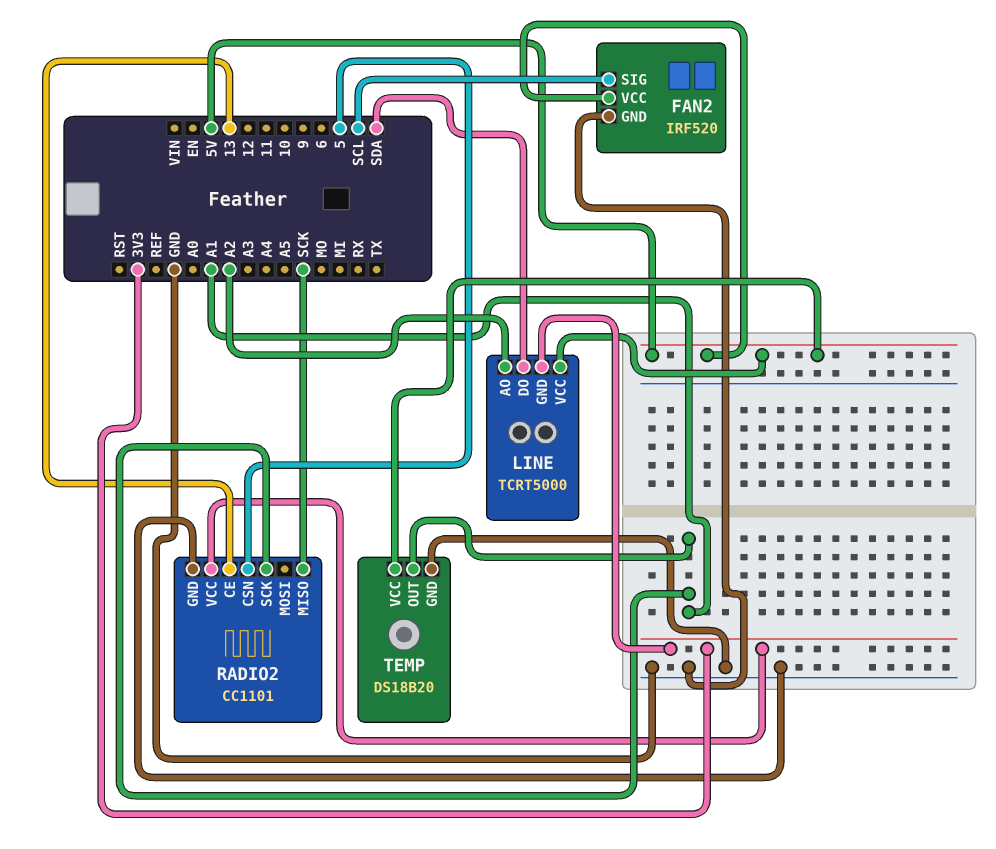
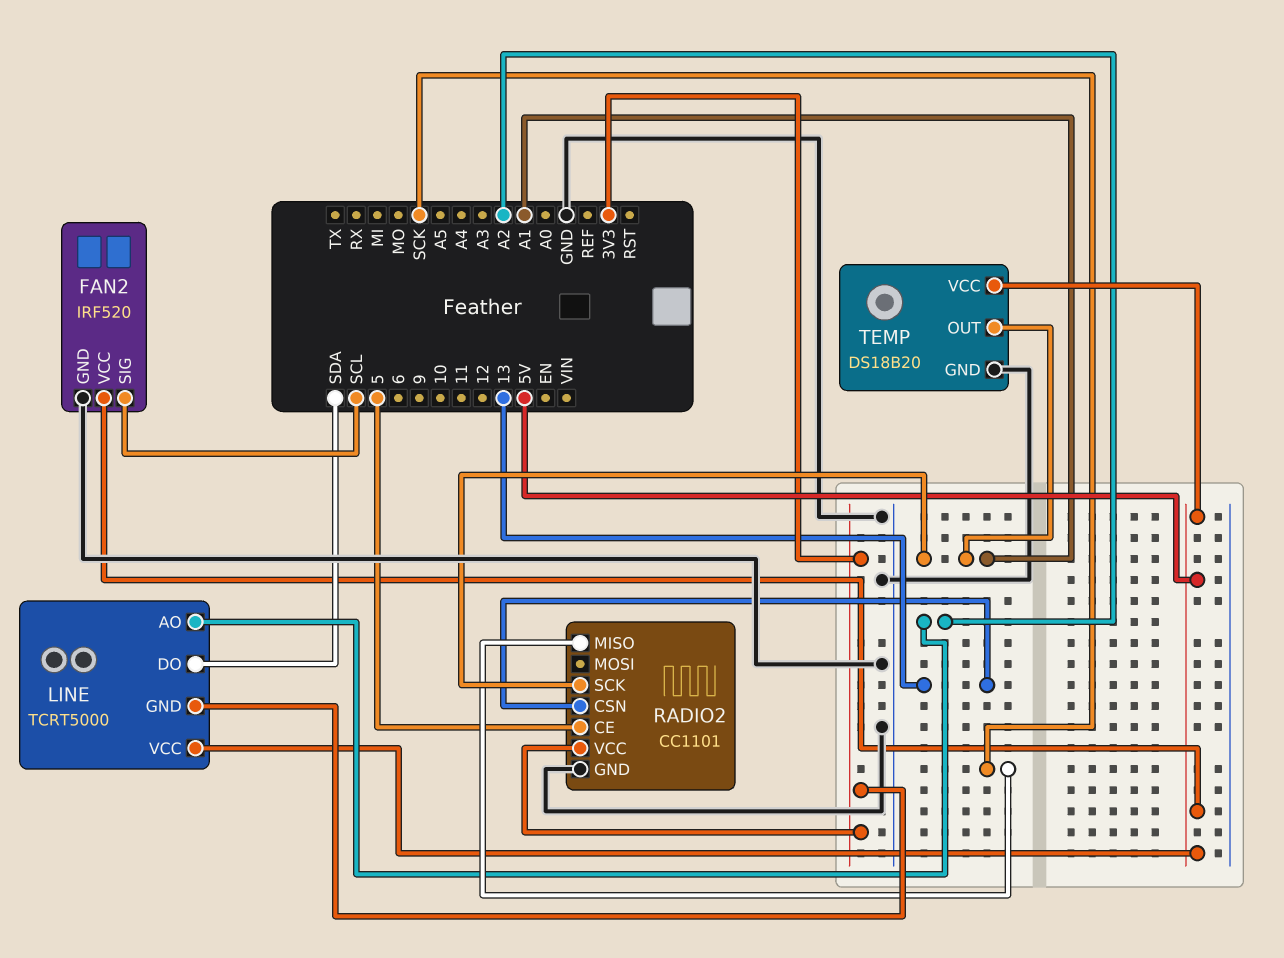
RADIO2 pin CE: 13 -> 5
RADIO2 pin CSN: 5 -> 13

